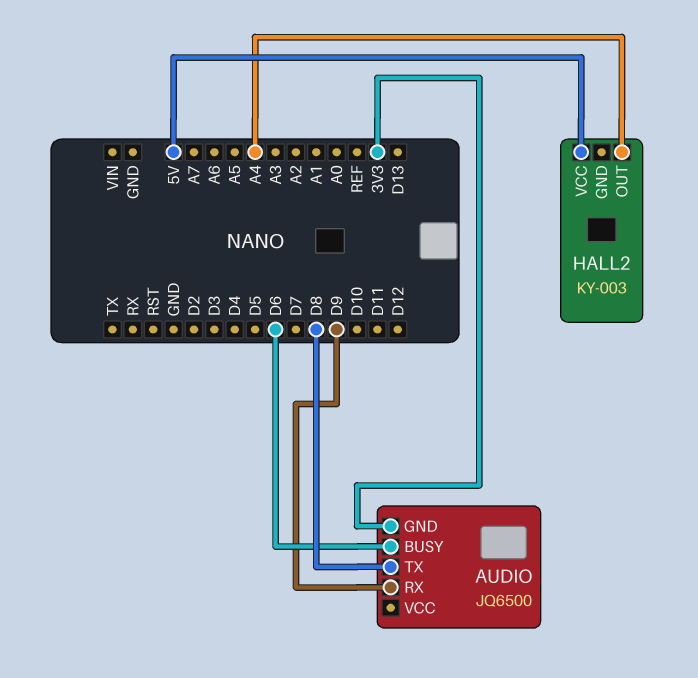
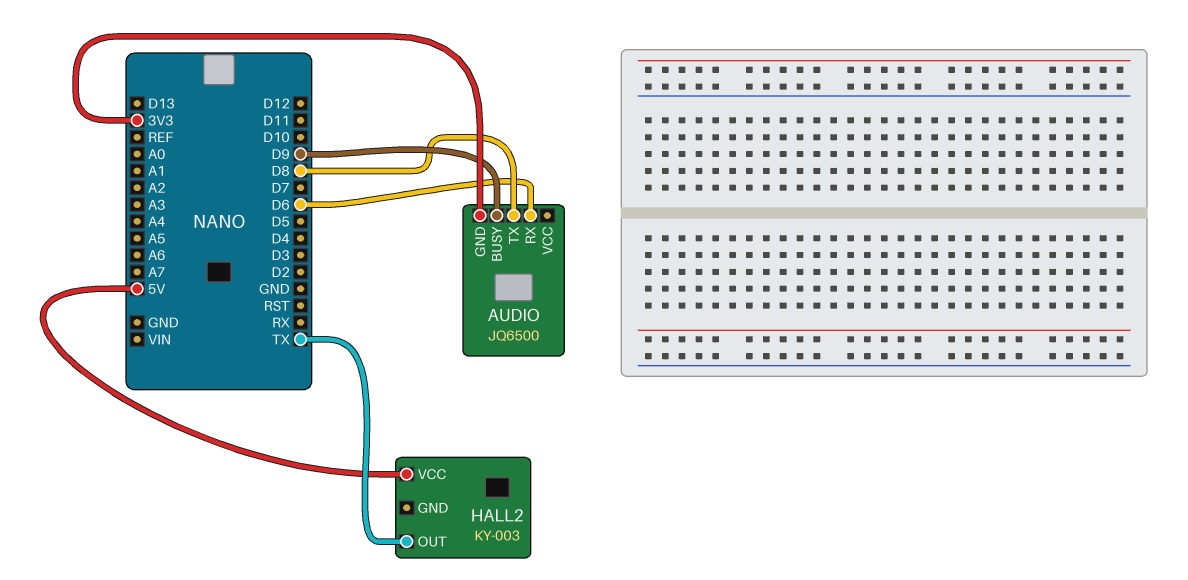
AUDIO pin BUSY: D6 -> D9
AUDIO pin RX: D9 -> D6
HALL2 pin OUT: A4 -> TX

